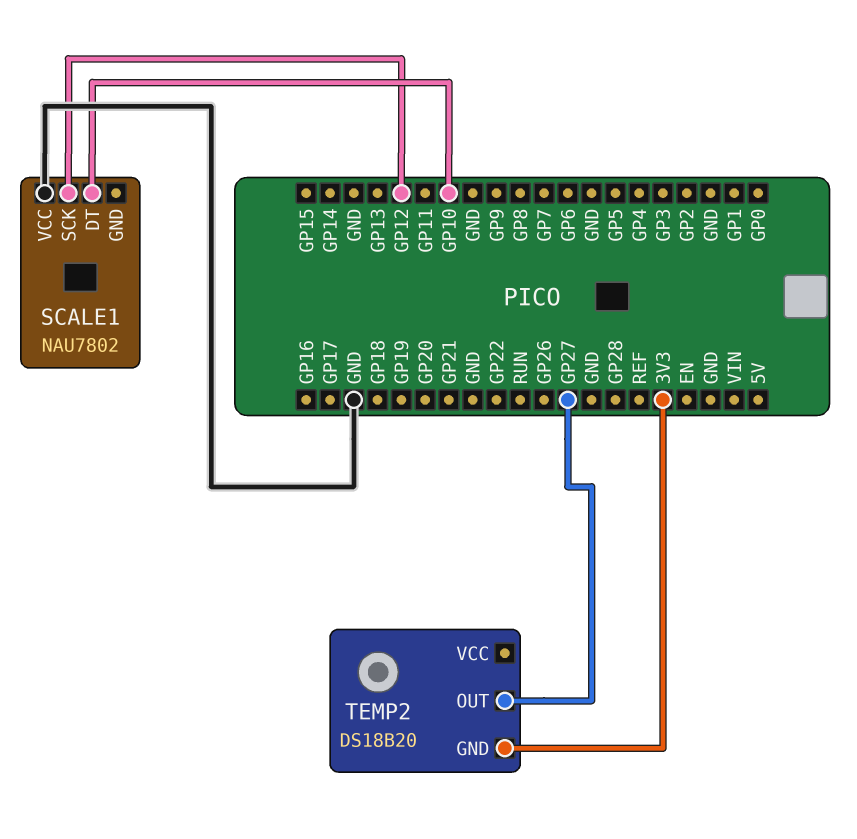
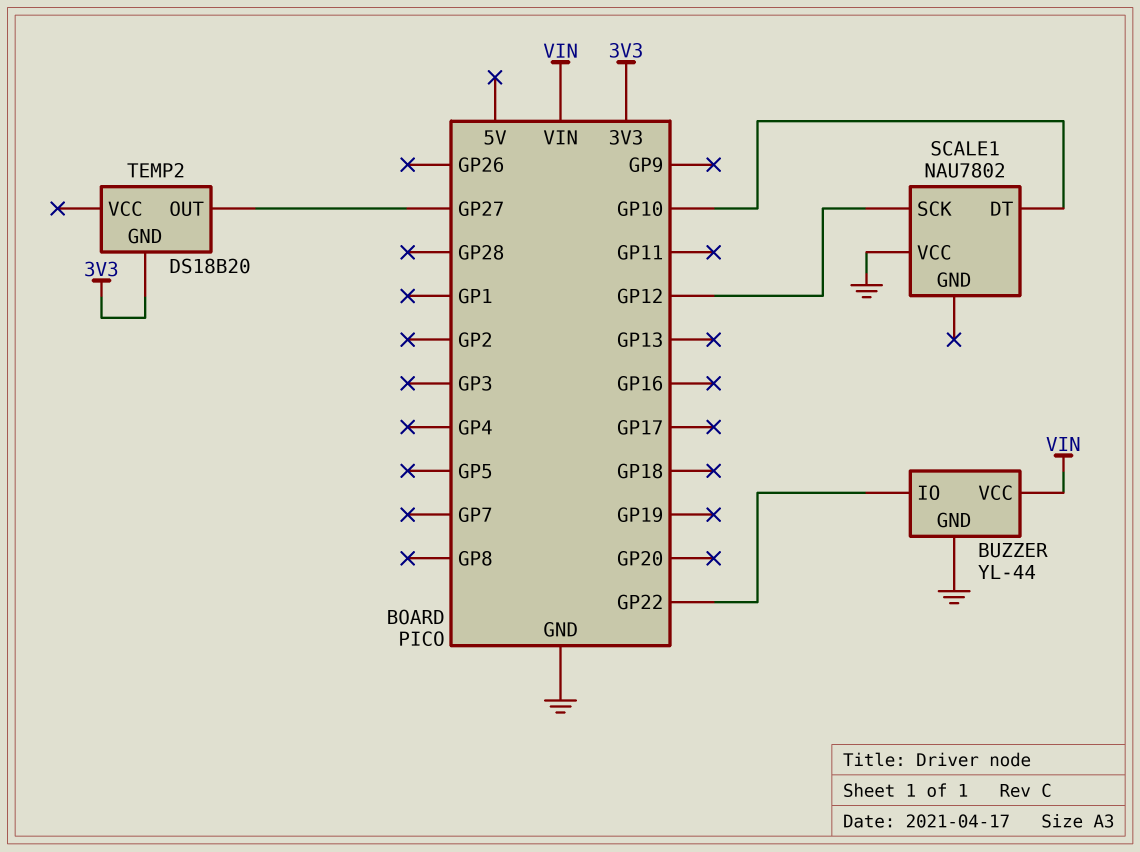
BUZZER: none -> YL-44
BUZZER pin GND: none -> GND
BUZZER pin IO: none -> GP22
BUZZER pin VCC: none -> VIN

